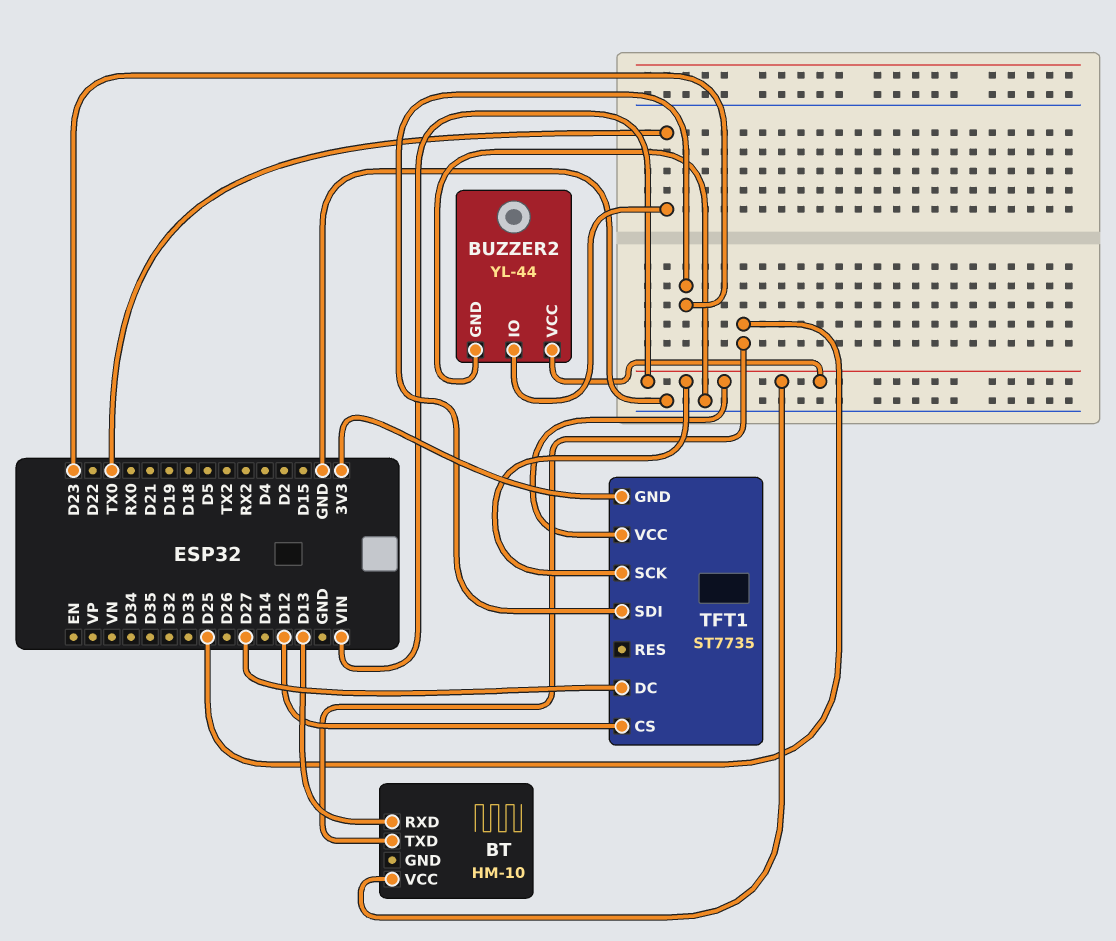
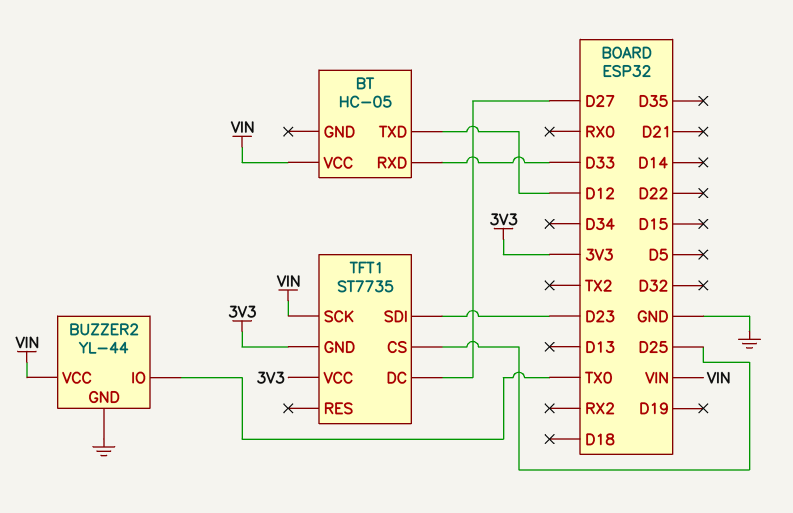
BT: HM-10 -> HC-05
BT pin RXD: D13 -> D33
BT pin TXD: D25 -> D12
TFT1 pin CS: D12 -> D25
TFT1 pin VCC: VIN -> 3V3

